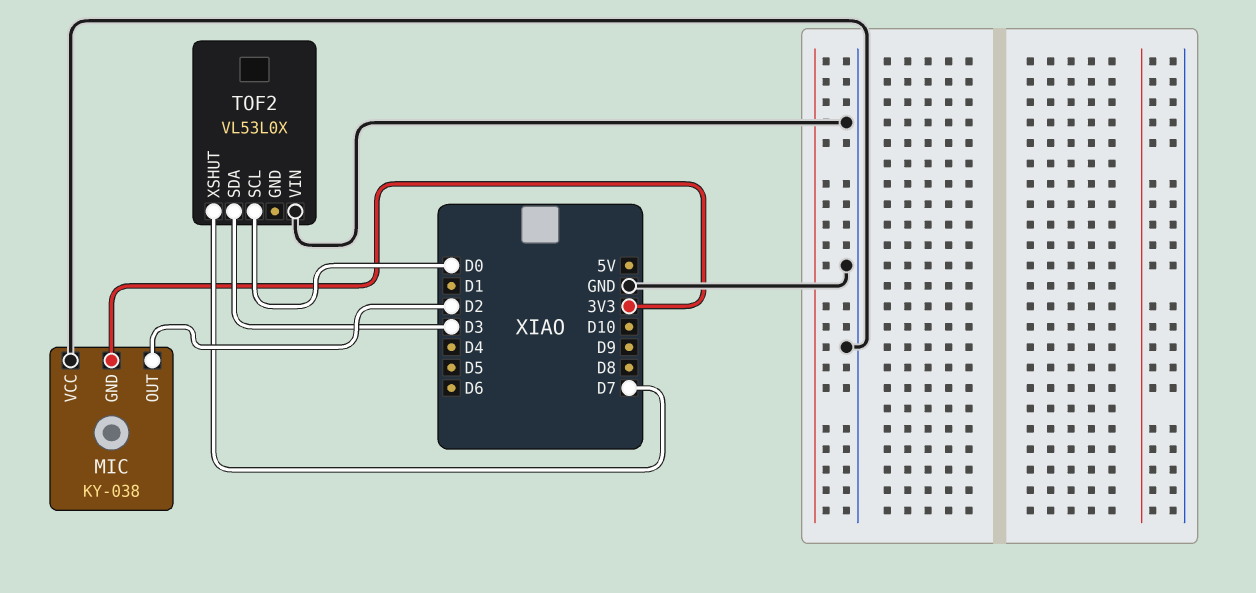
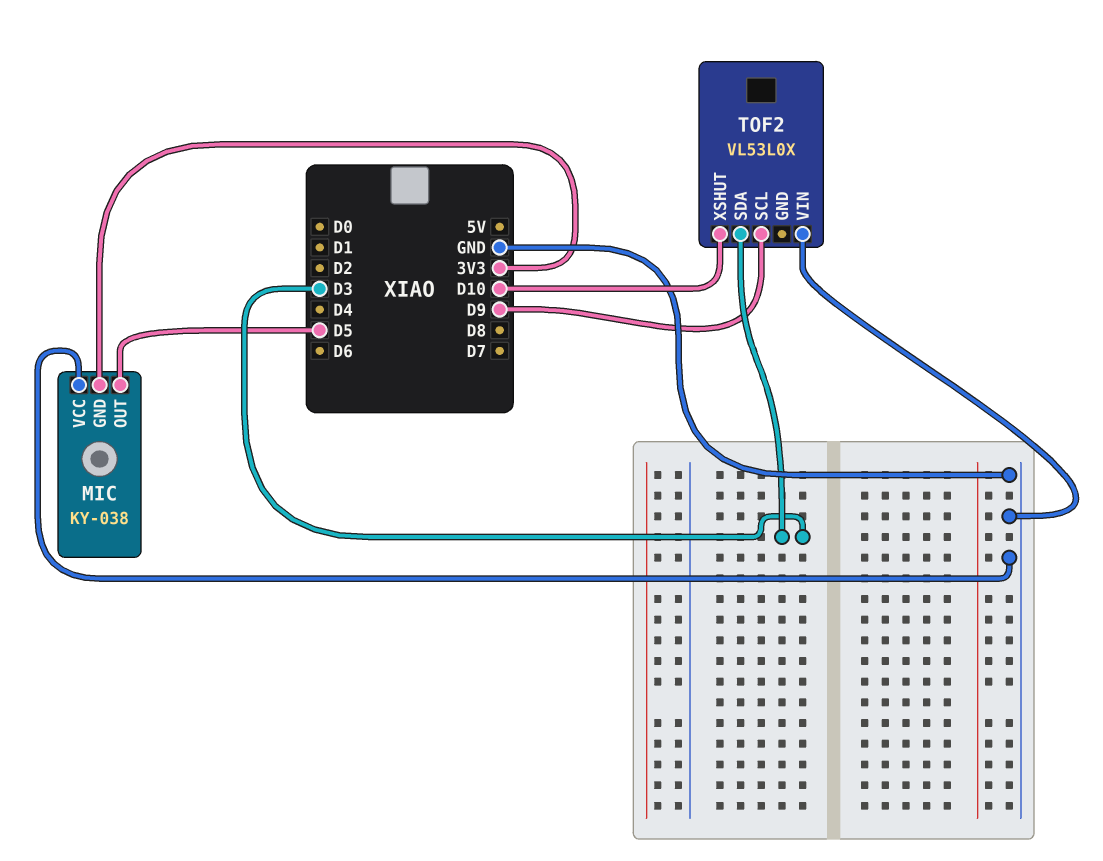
MIC pin OUT: D2 -> D5
TOF2 pin SCL: D0 -> D9
TOF2 pin XSHUT: D7 -> D10

